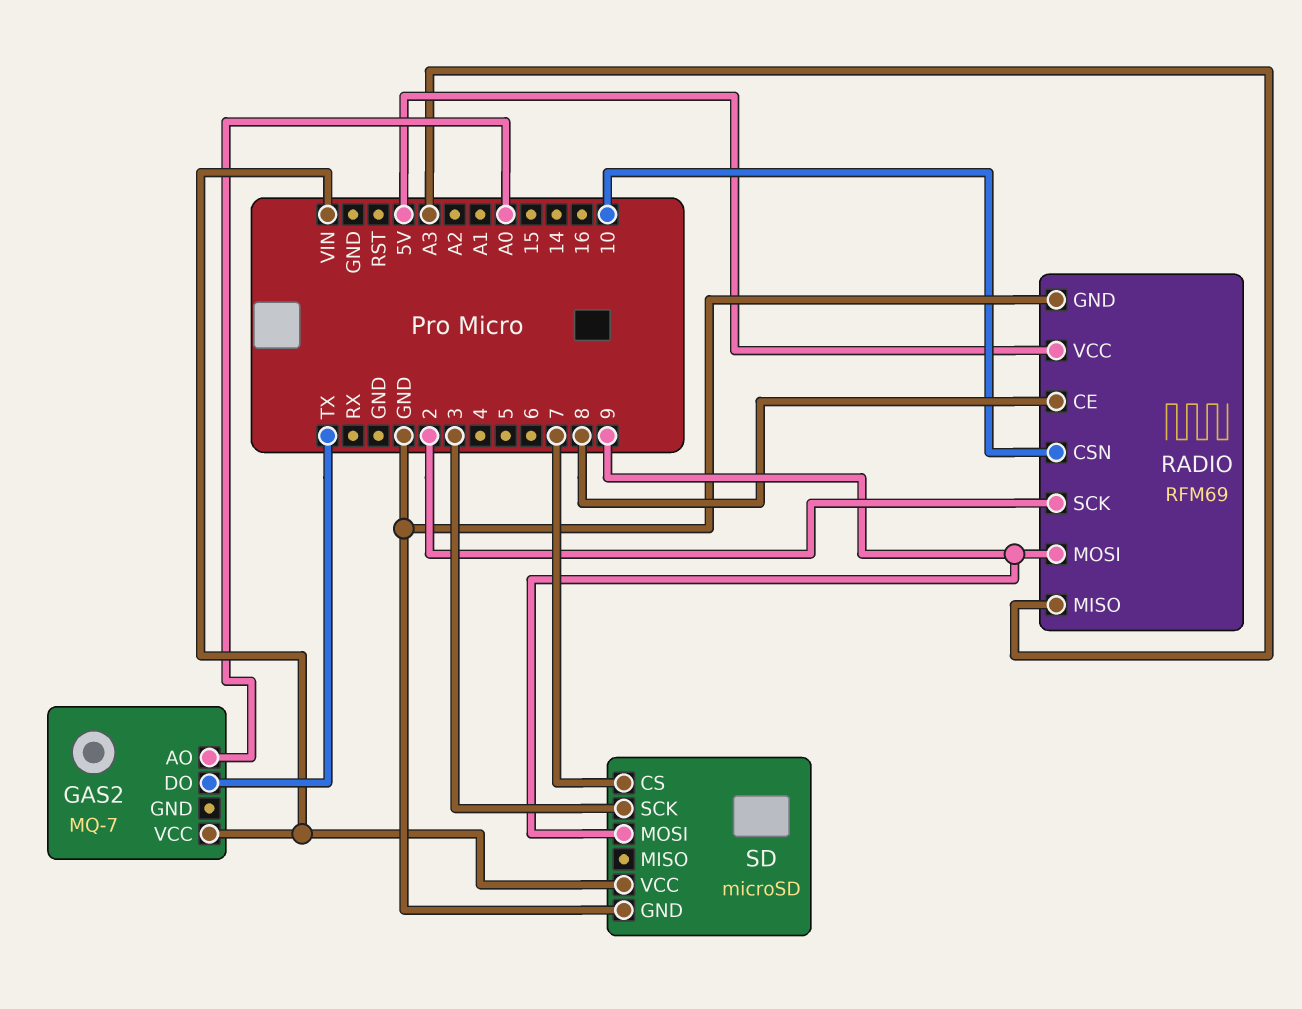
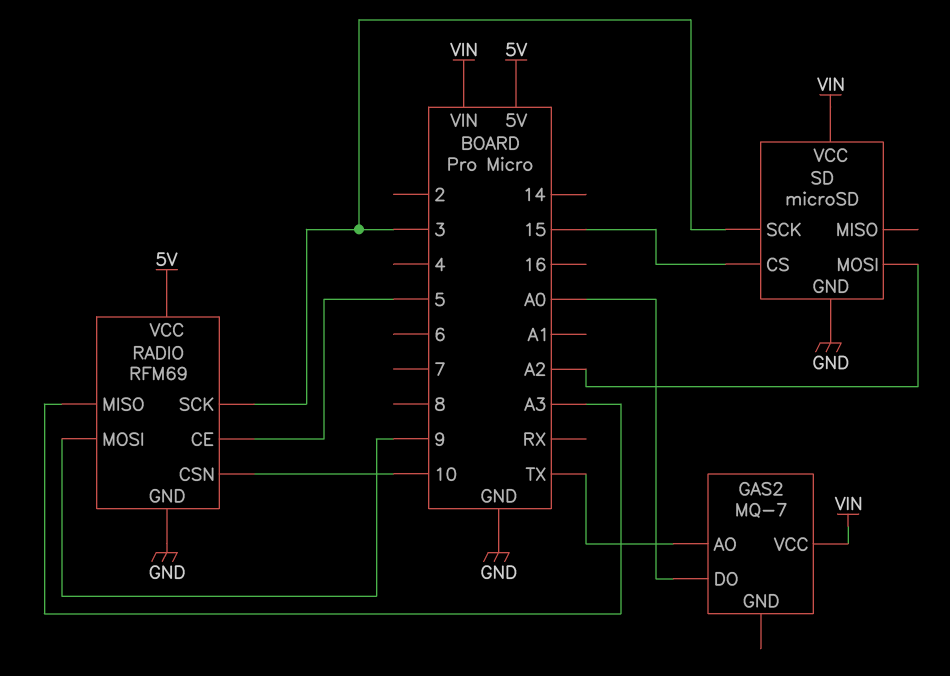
GAS2 pin AO: A0 -> TX
GAS2 pin DO: TX -> A0
RADIO pin CE: 8 -> 5
RADIO pin SCK: 2 -> 3
SD pin CS: 7 -> 15
SD pin MOSI: 9 -> A2

